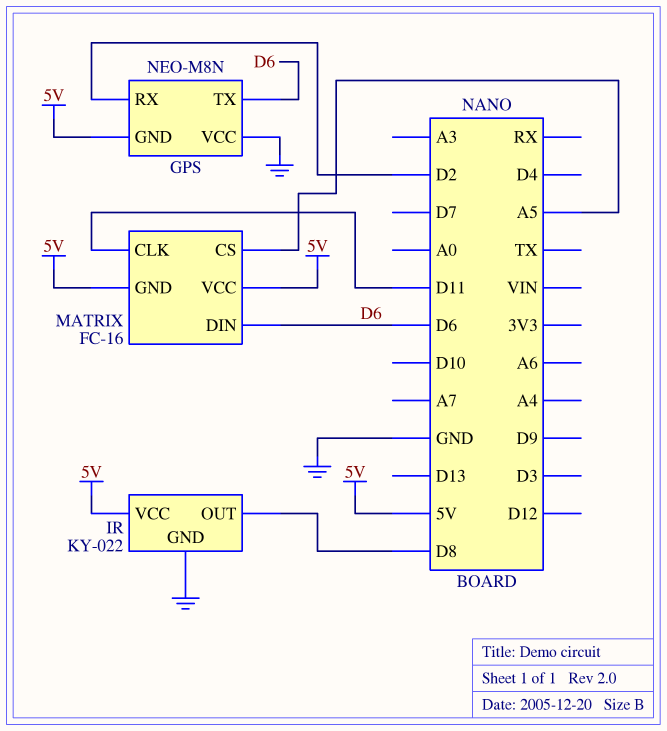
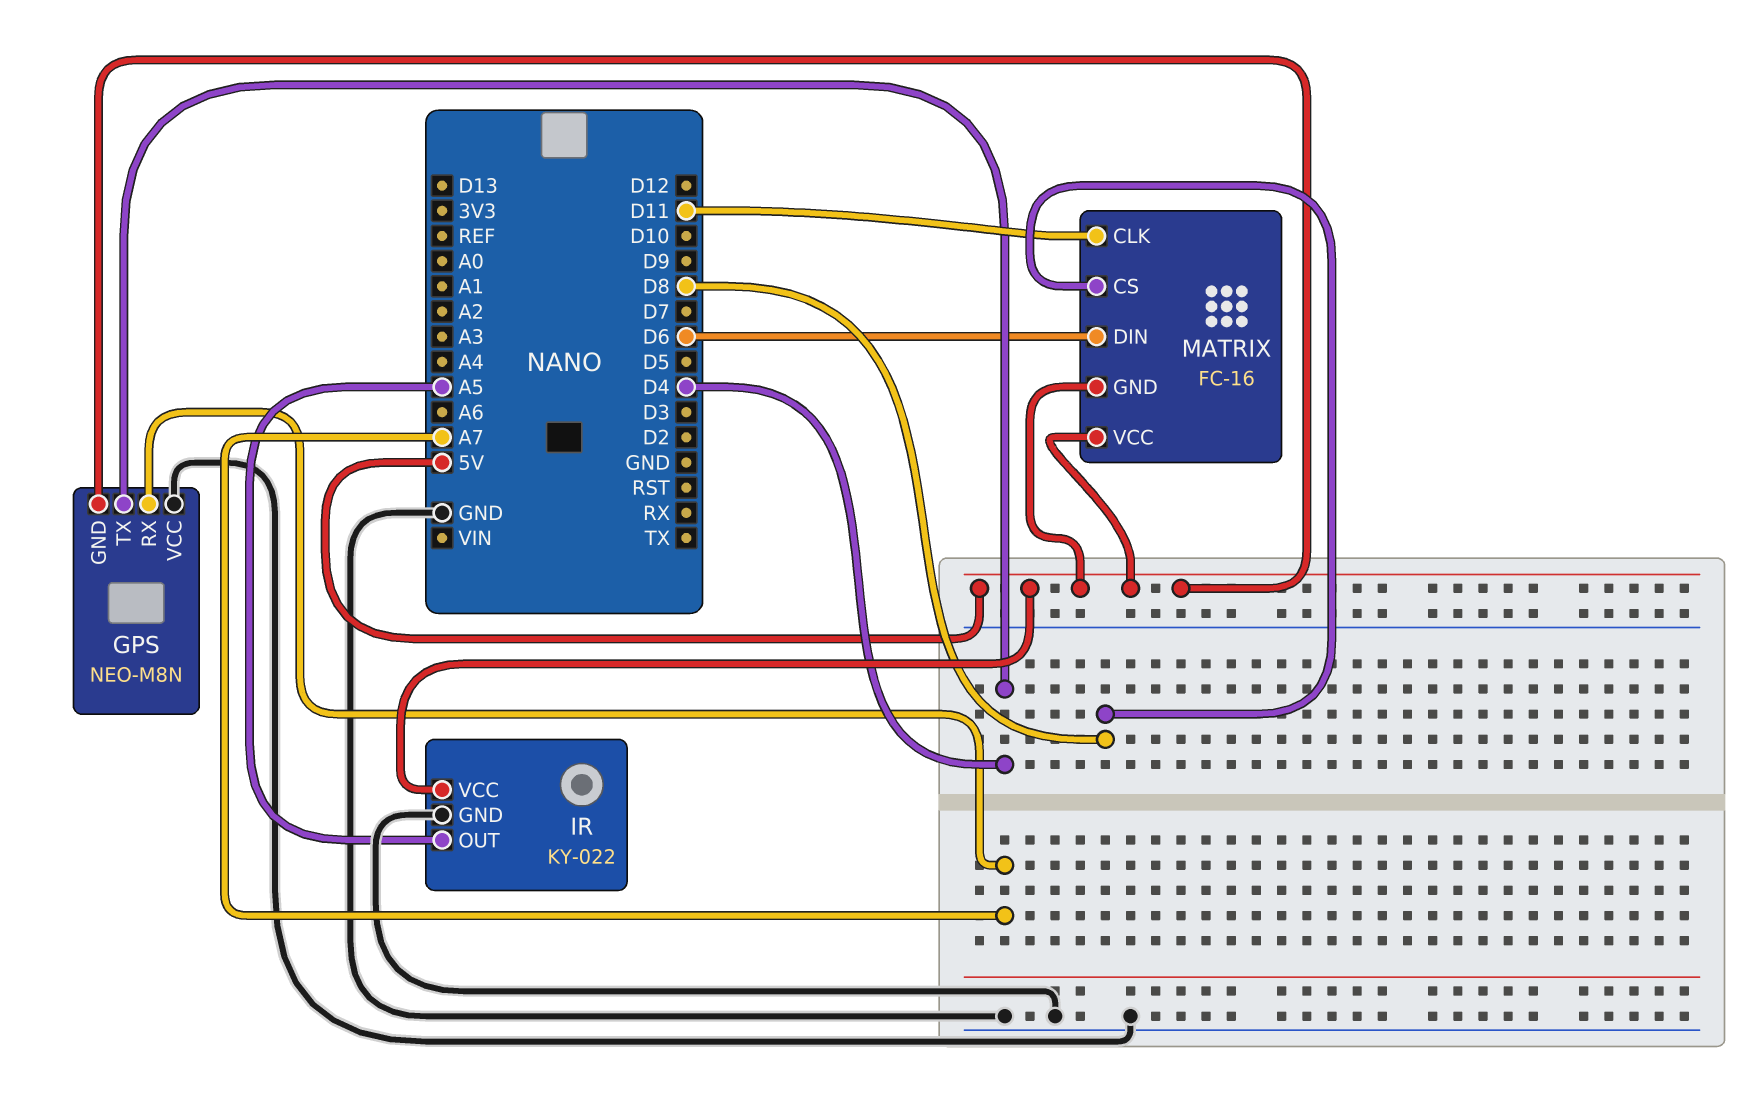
GPS pin RX: D2 -> A7
GPS pin TX: D6 -> D4
IR pin OUT: D8 -> A5
MATRIX pin CS: A5 -> D8

